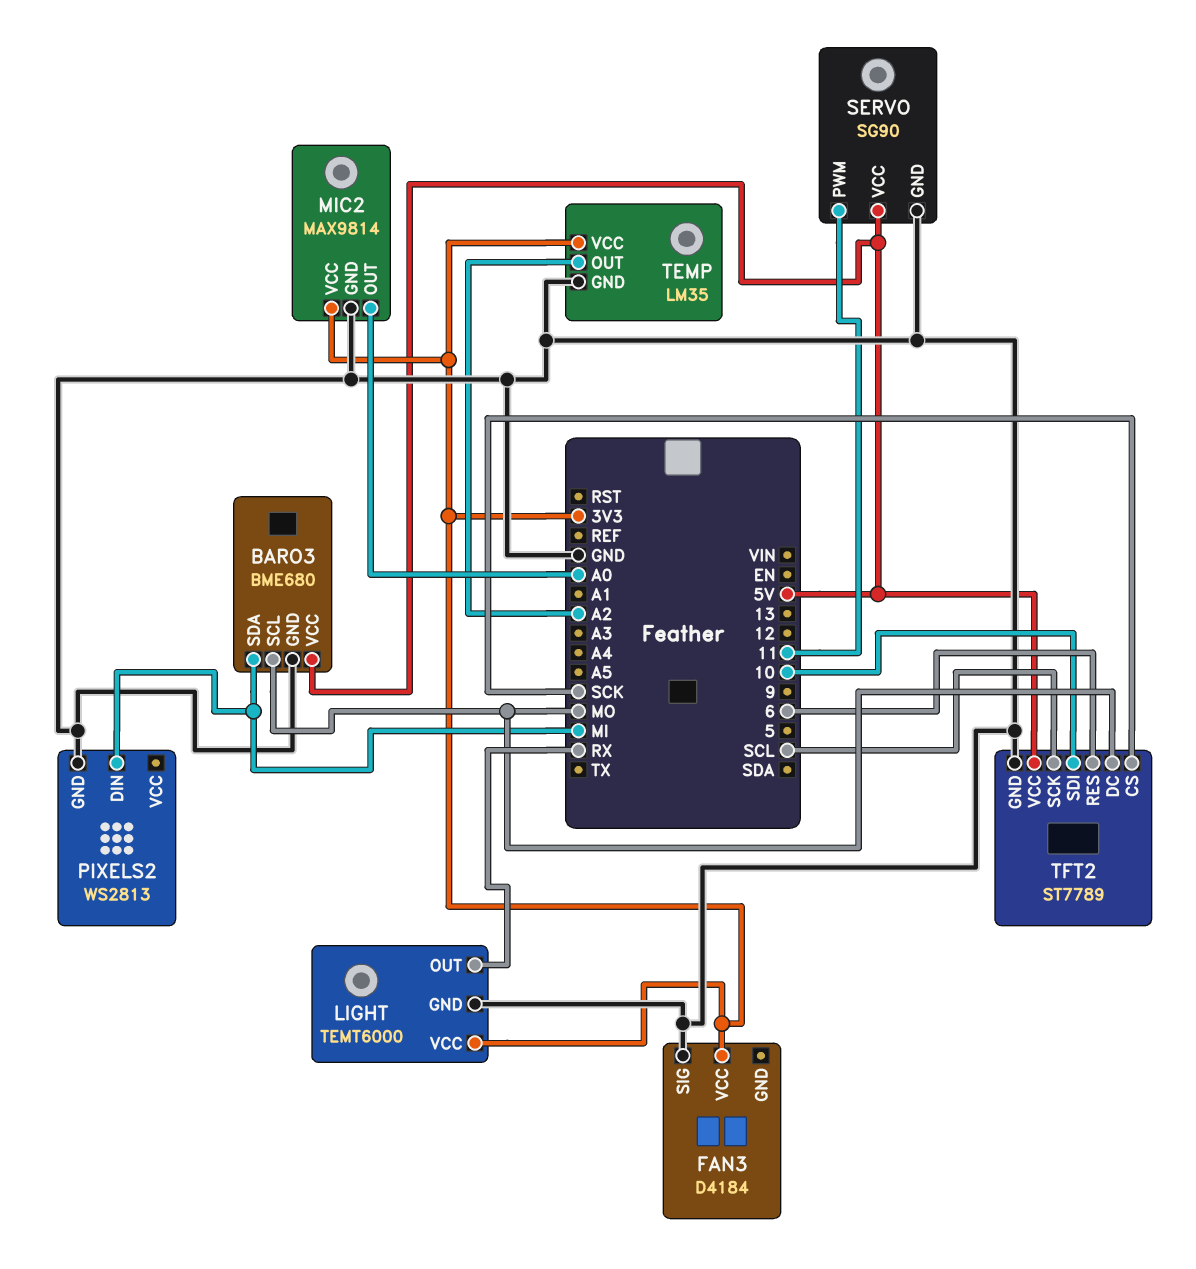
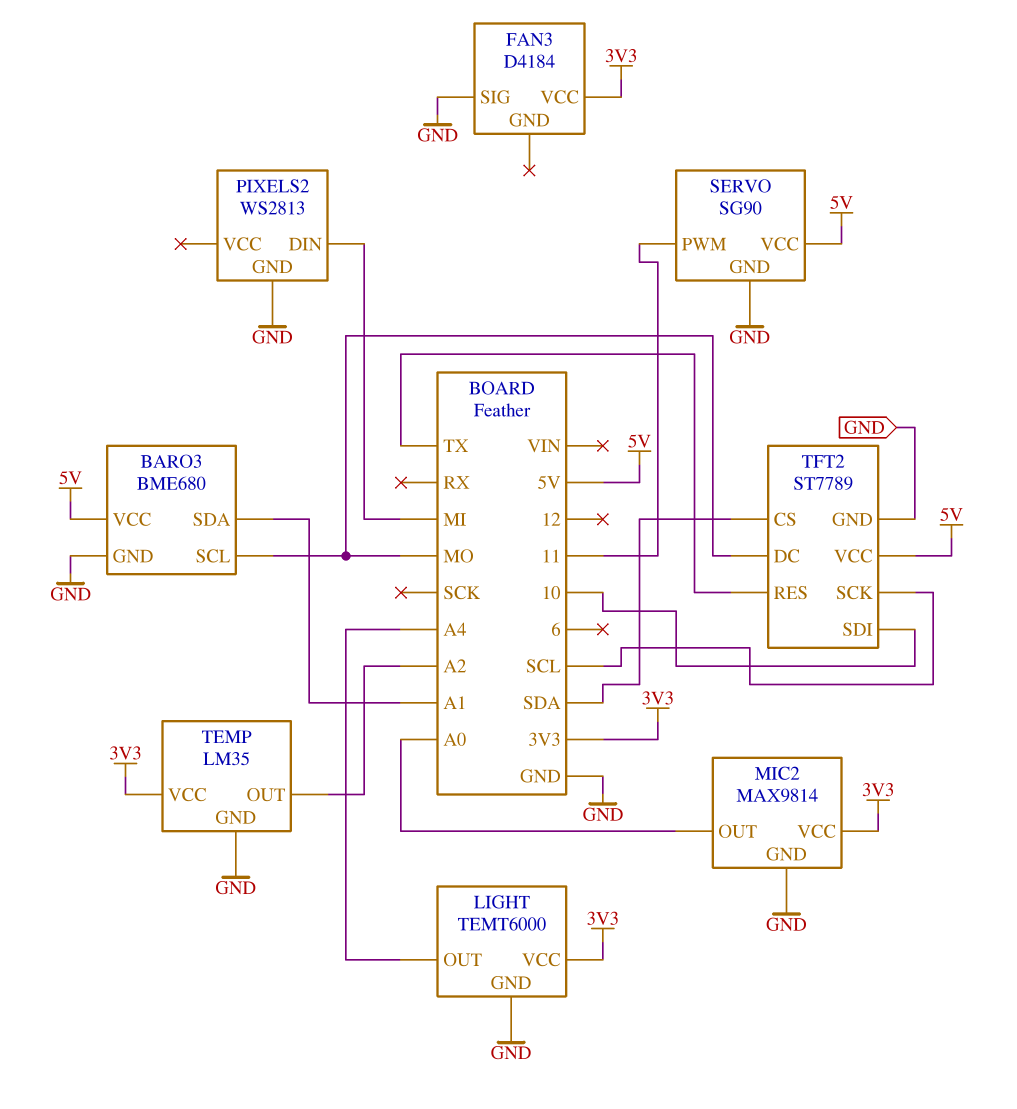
BARO3 pin SDA: MI -> A1
LIGHT pin OUT: RX -> A4
TFT2 pin CS: SCK -> SDA
TFT2 pin RES: 6 -> TX

